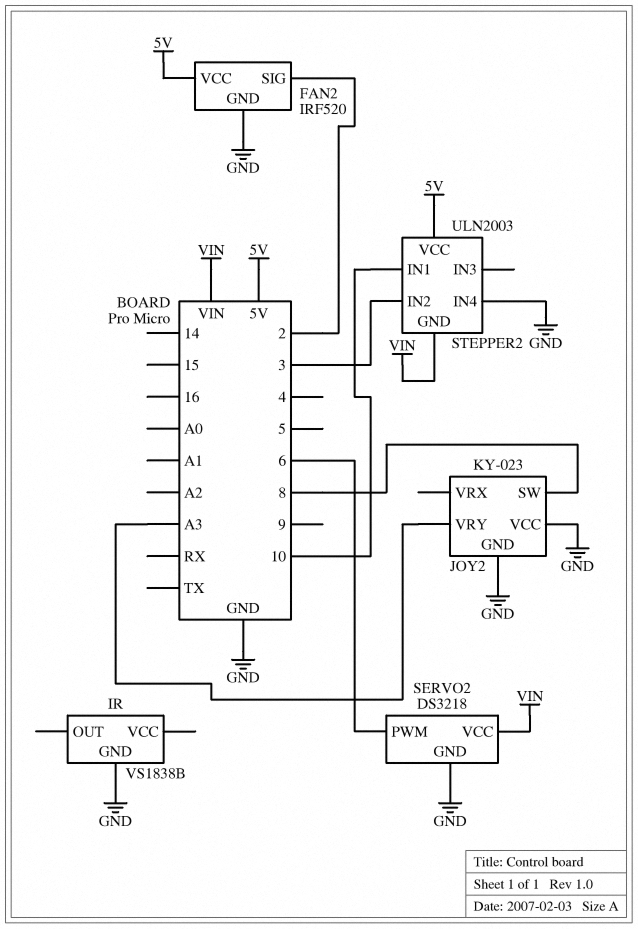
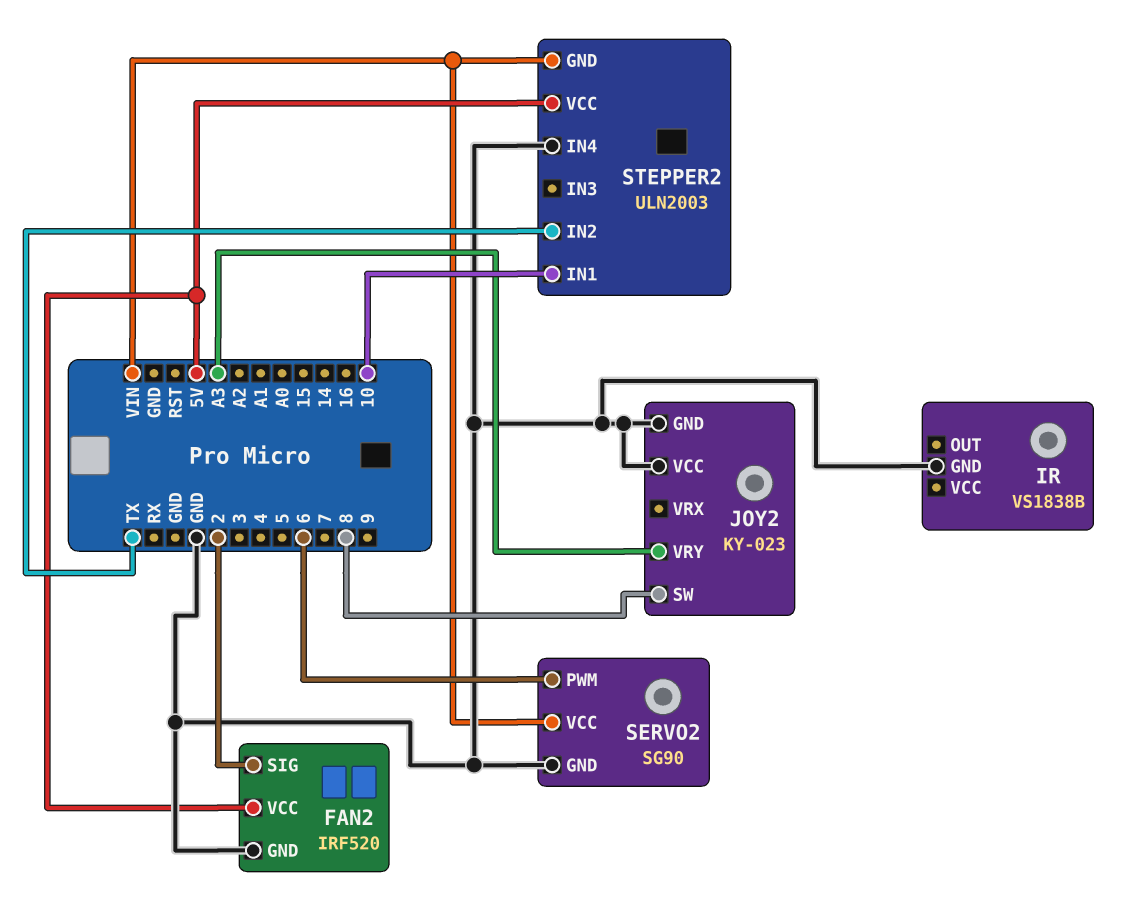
SERVO2: DS3218 -> SG90
STEPPER2 pin IN2: 3 -> TX

